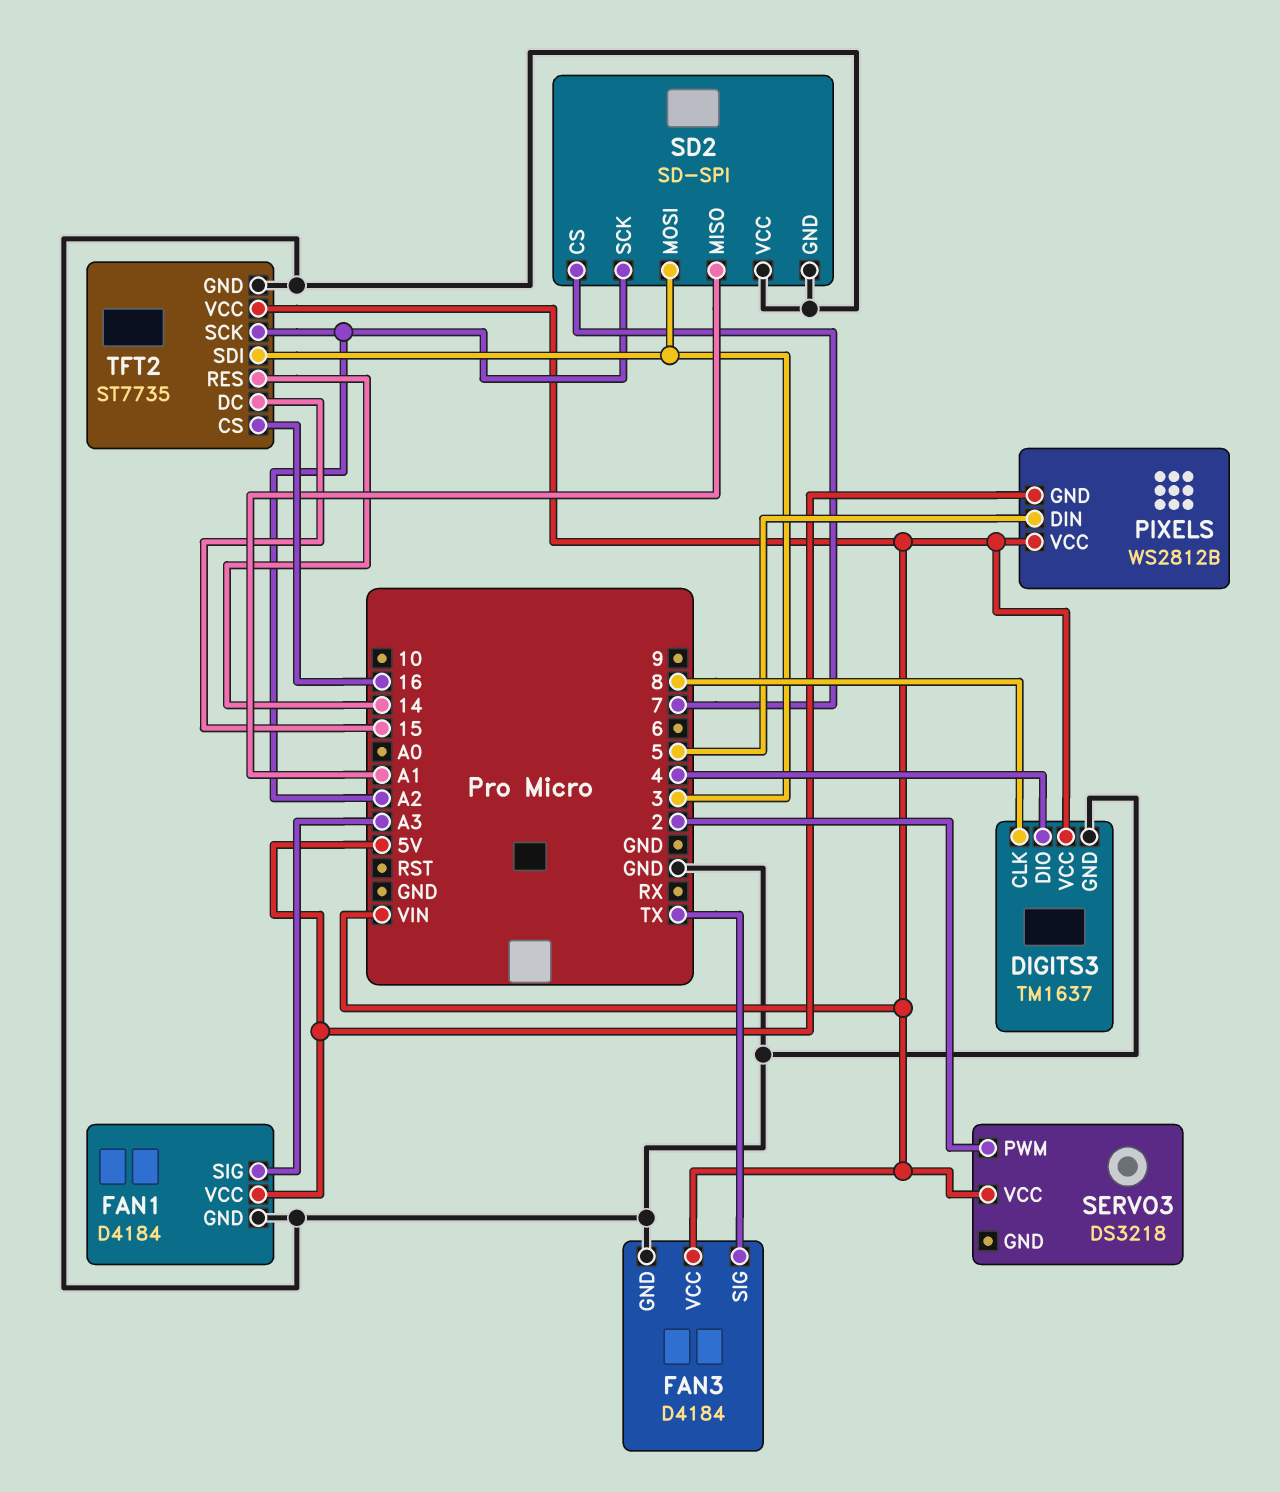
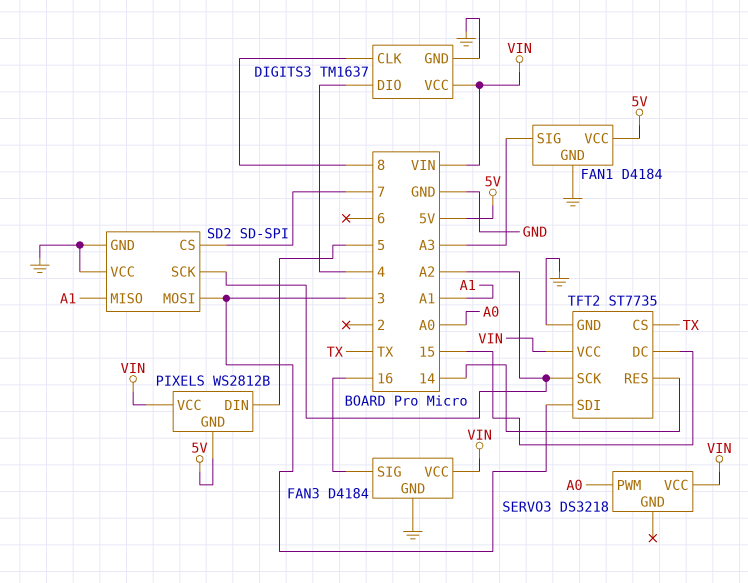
FAN3 pin SIG: TX -> 16
SERVO3 pin PWM: 2 -> A0
TFT2 pin CS: 16 -> TX

